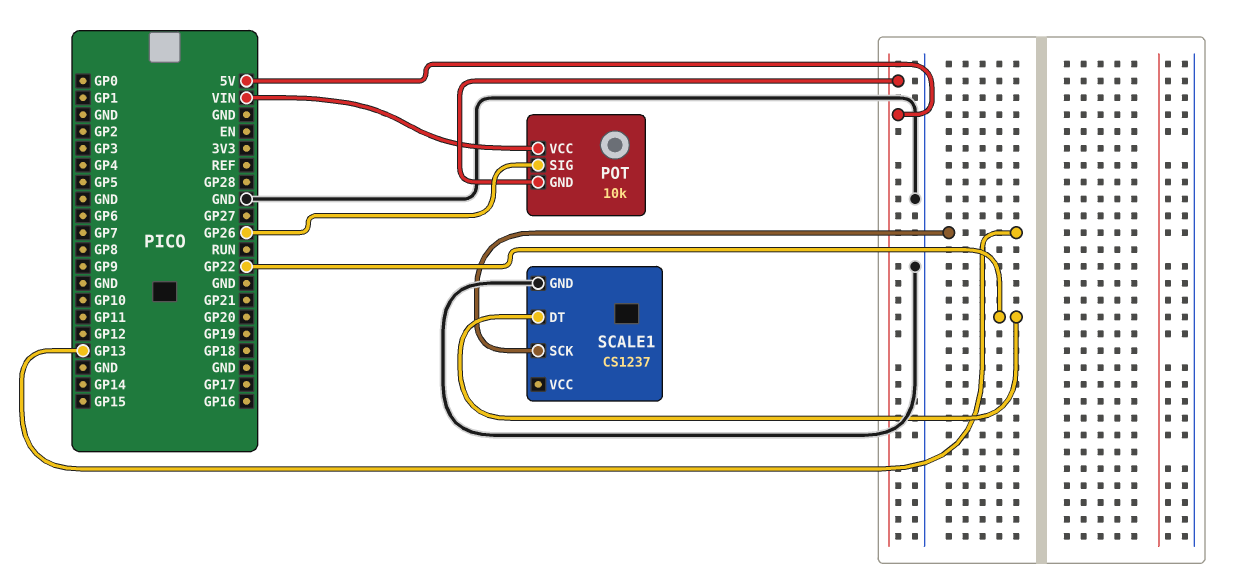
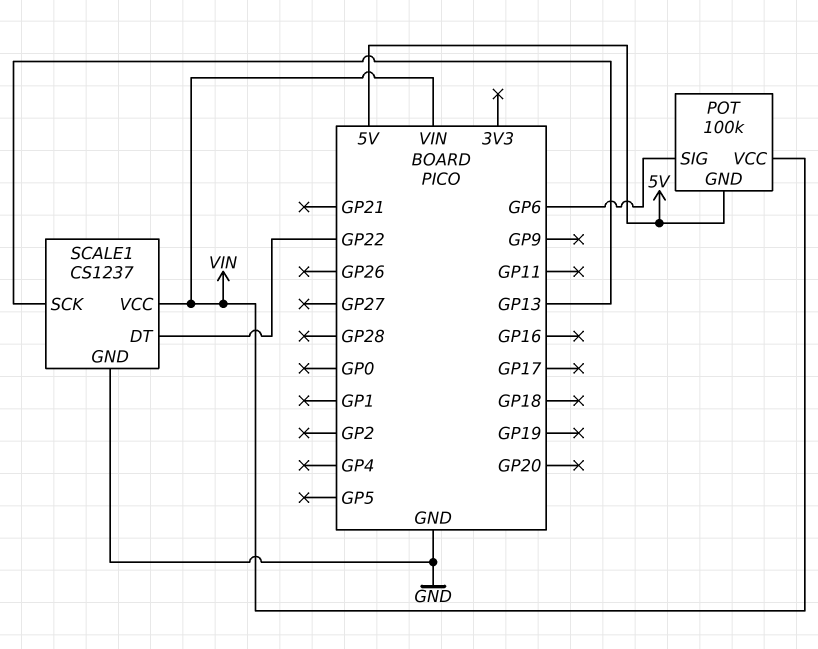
POT: 10k -> 100k
POT pin SIG: GP26 -> GP6
SCALE1 pin VCC: none -> VIN

